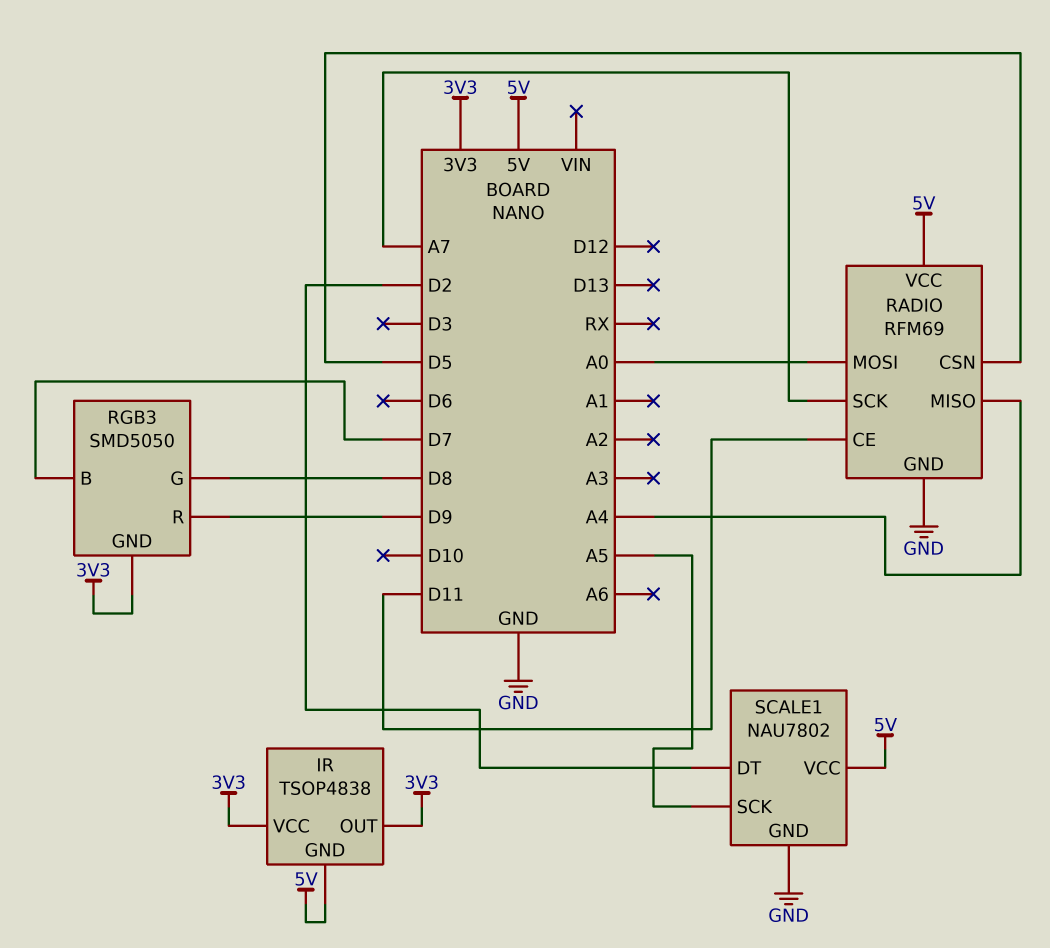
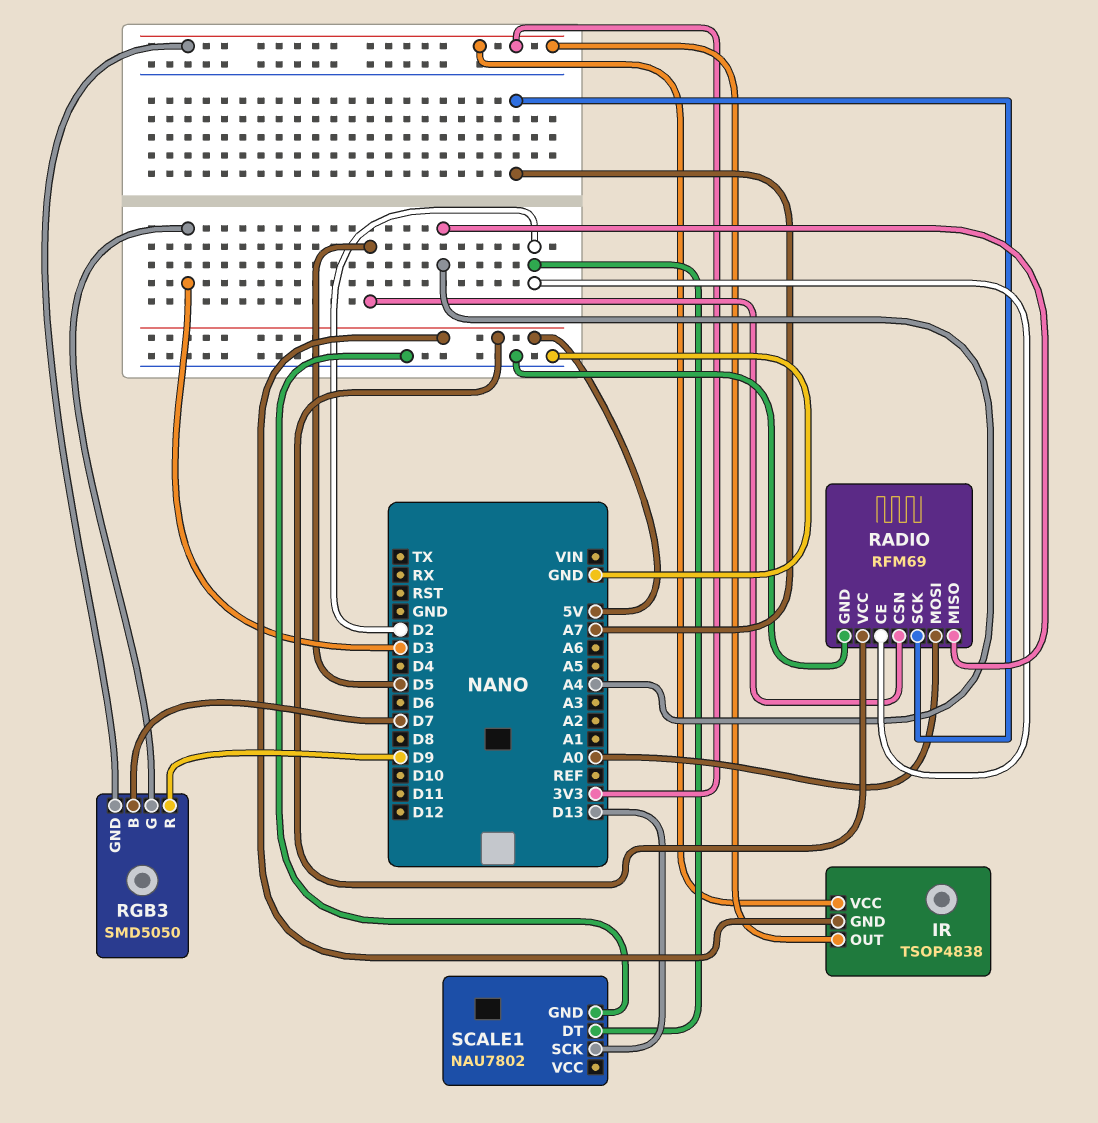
RADIO pin CE: D11 -> D2
RGB3 pin G: D8 -> D3
SCALE1 pin SCK: A5 -> D13
SCALE1 pin VCC: 5V -> none

